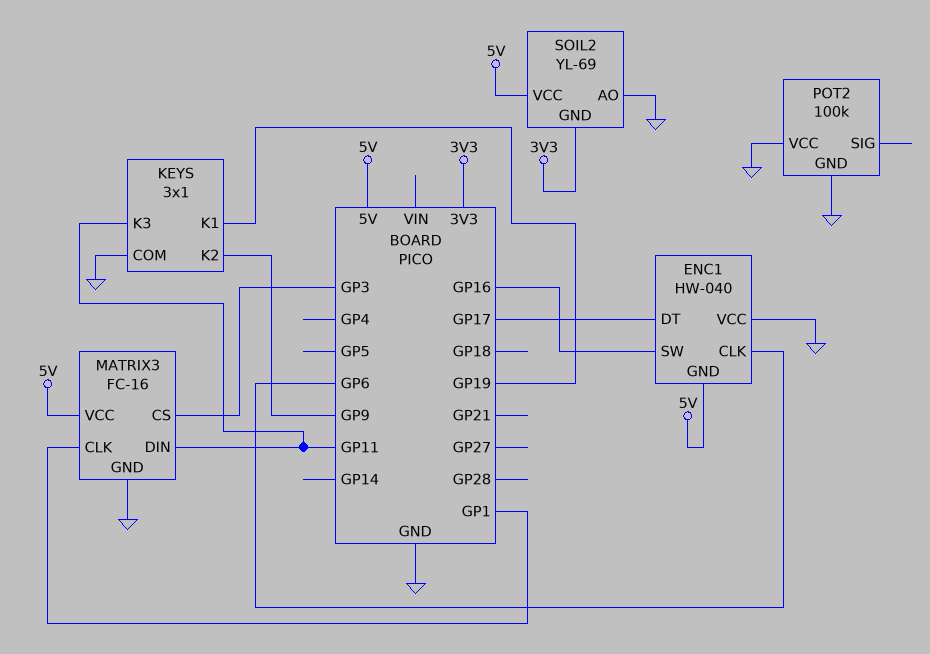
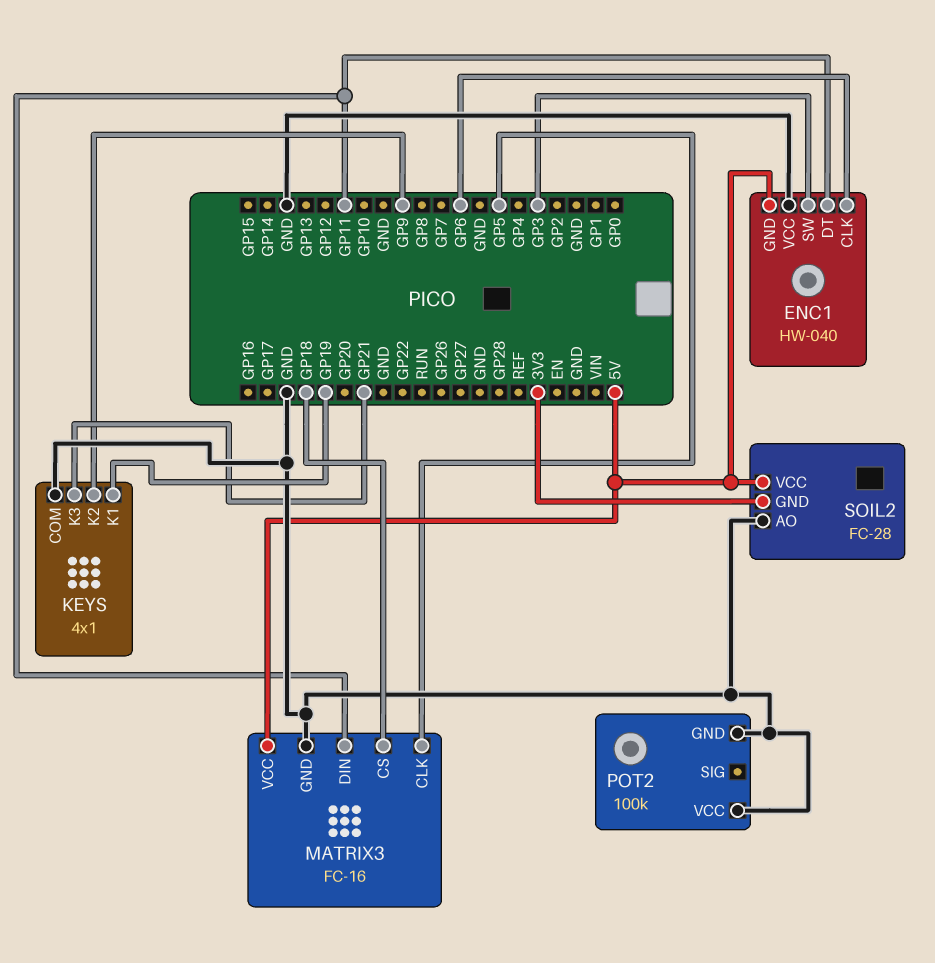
ENC1 pin DT: GP17 -> GP11
ENC1 pin SW: GP16 -> GP3
KEYS: 3x1 -> 4x1
KEYS pin K3: GP11 -> GP21
MATRIX3 pin CLK: GP1 -> GP5
MATRIX3 pin CS: GP3 -> GP18
SOIL2: YL-69 -> FC-28

